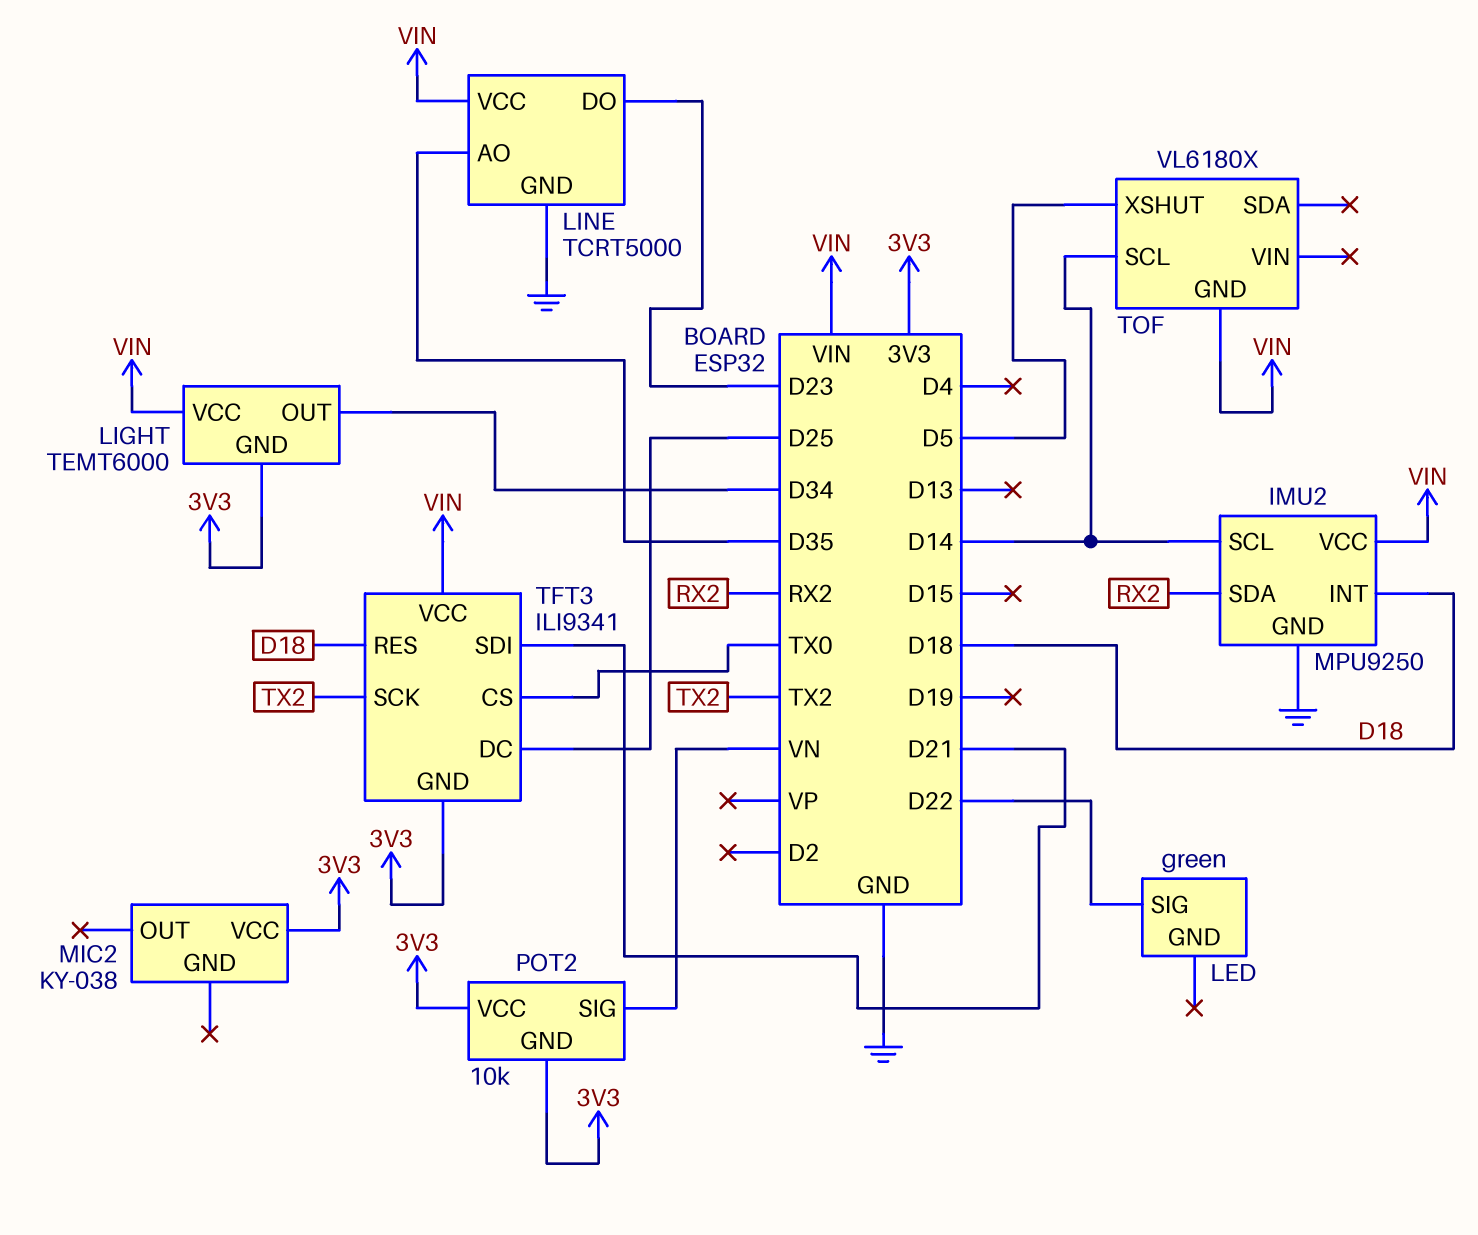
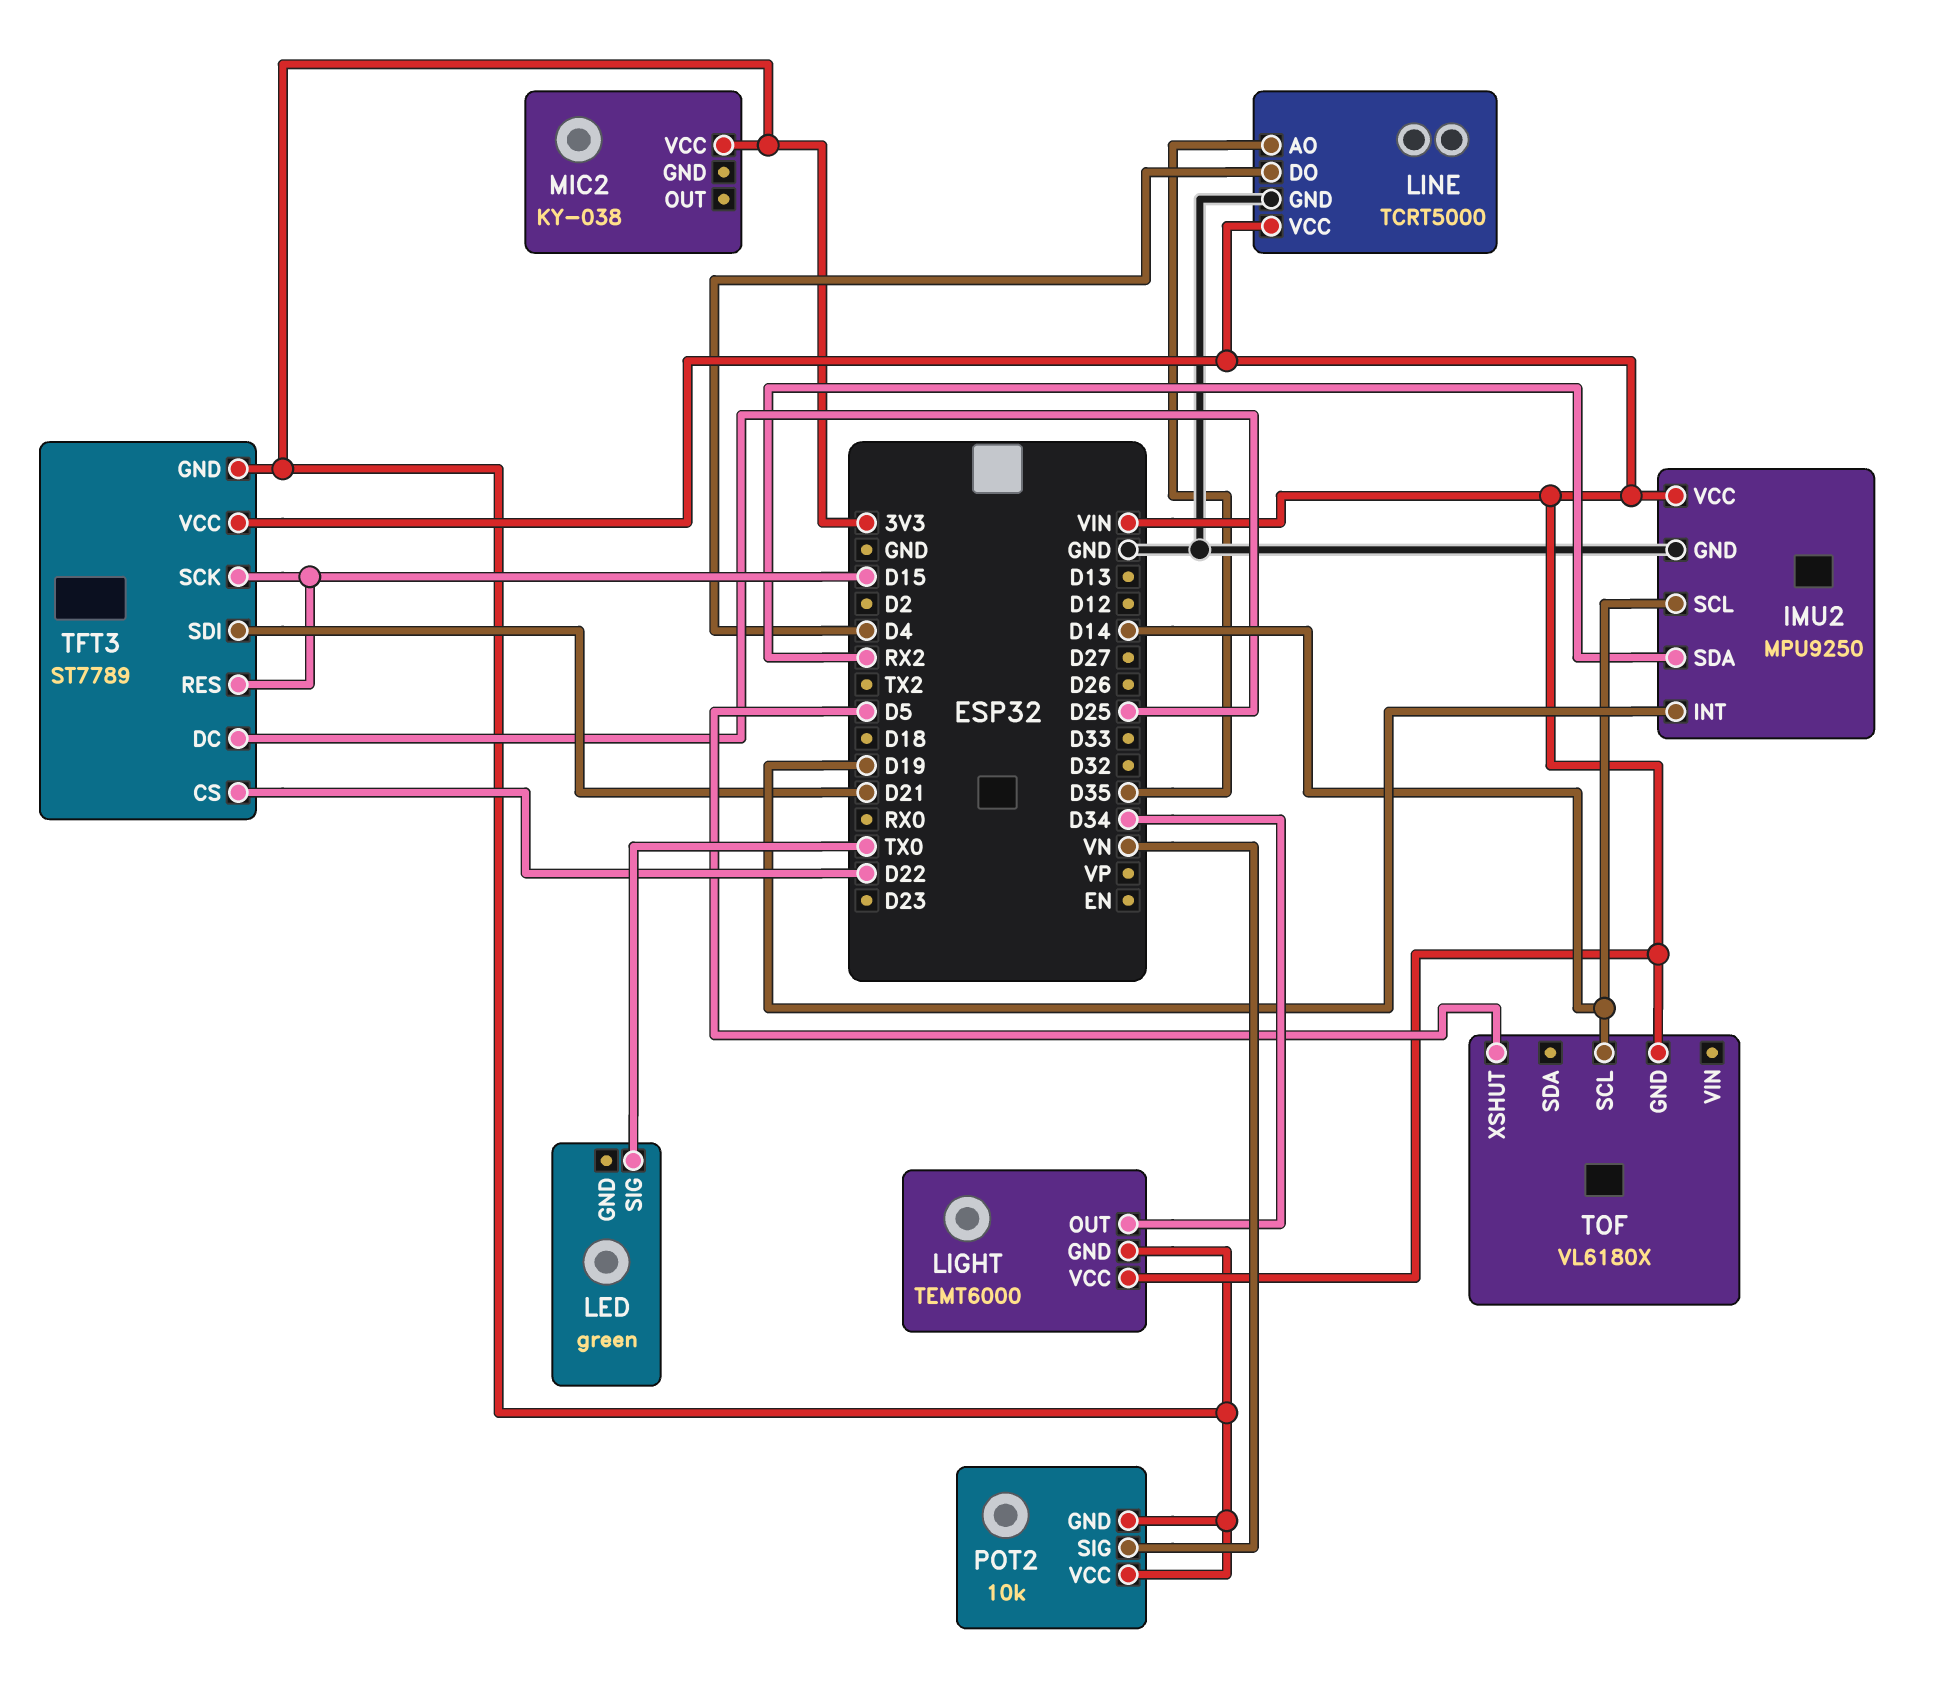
IMU2 pin INT: D18 -> D19
LED pin SIG: D22 -> TX0
LINE pin DO: D23 -> D4
TFT3: ILI9341 -> ST7789
TFT3 pin CS: TX0 -> D22
TFT3 pin RES: D18 -> D15
TFT3 pin SCK: TX2 -> D15

